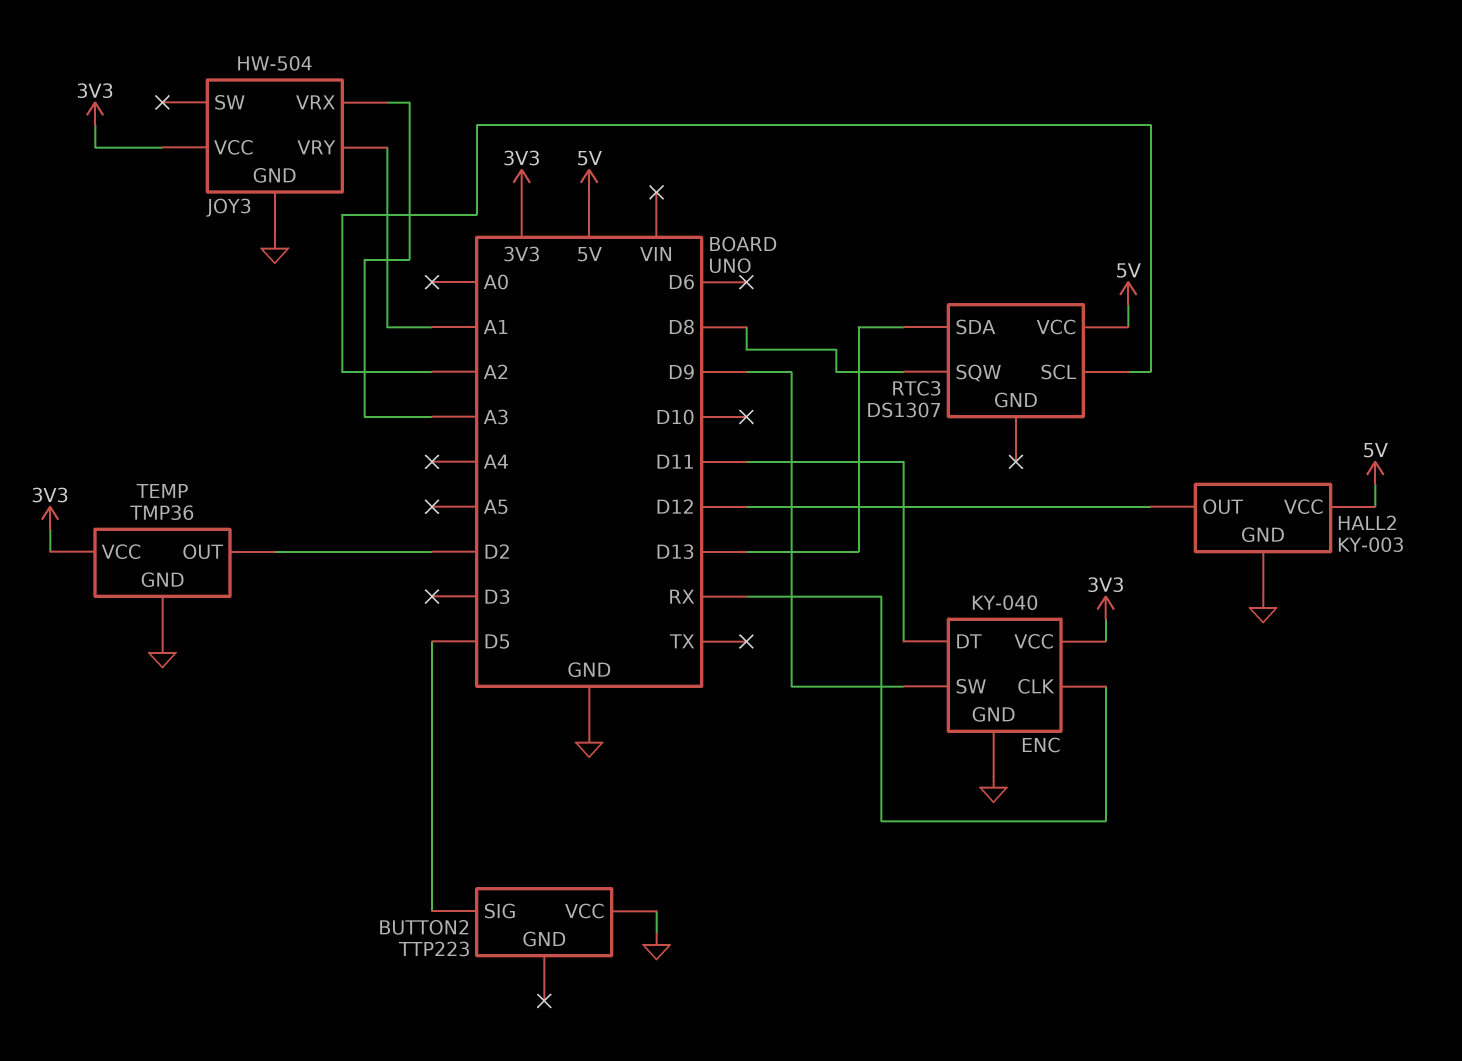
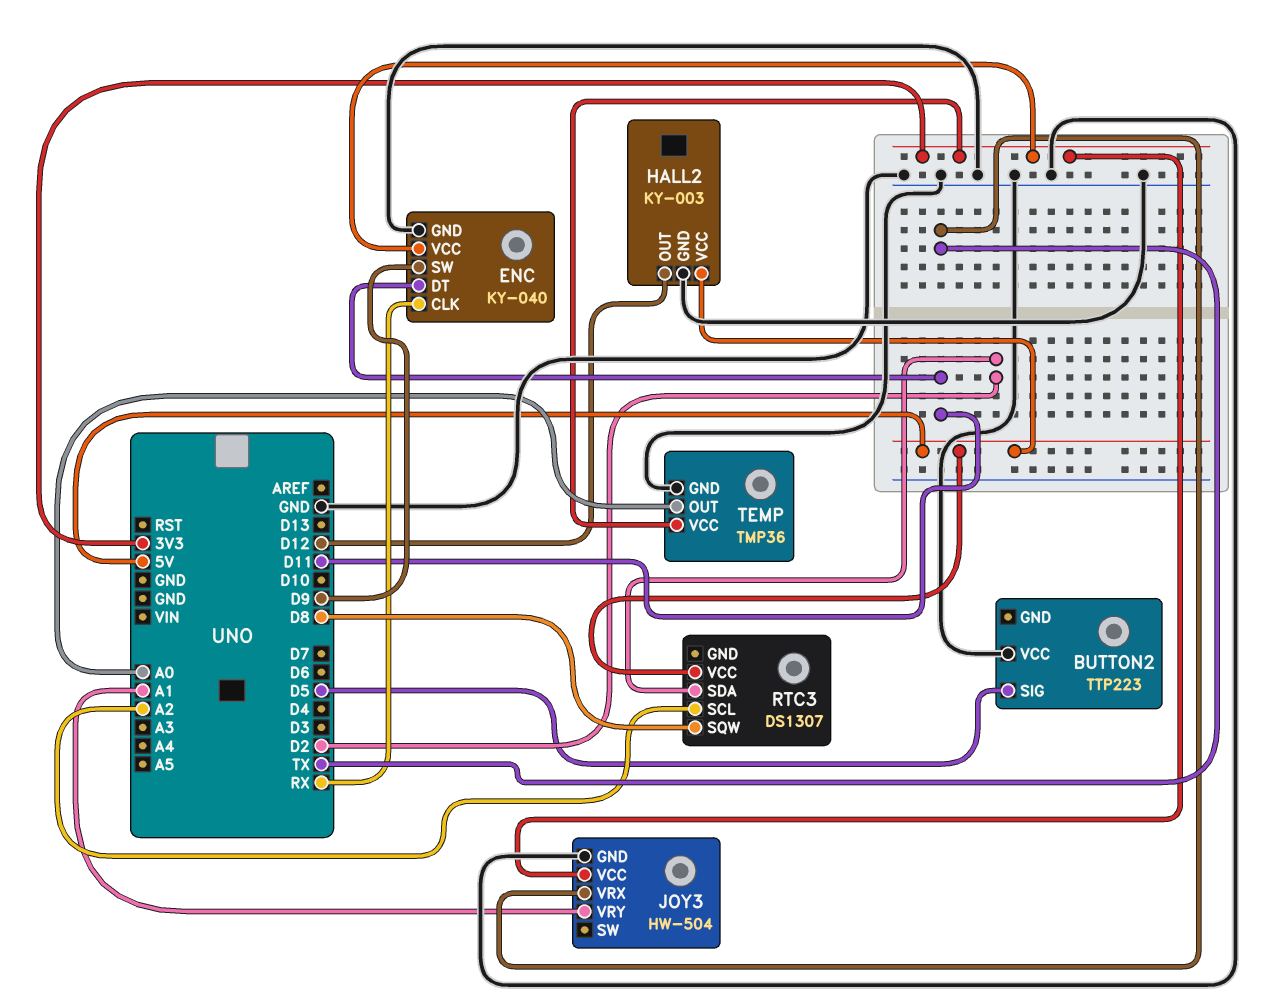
JOY3 pin VRX: A3 -> TX
RTC3 pin SDA: D13 -> D2
TEMP pin OUT: D2 -> A0

